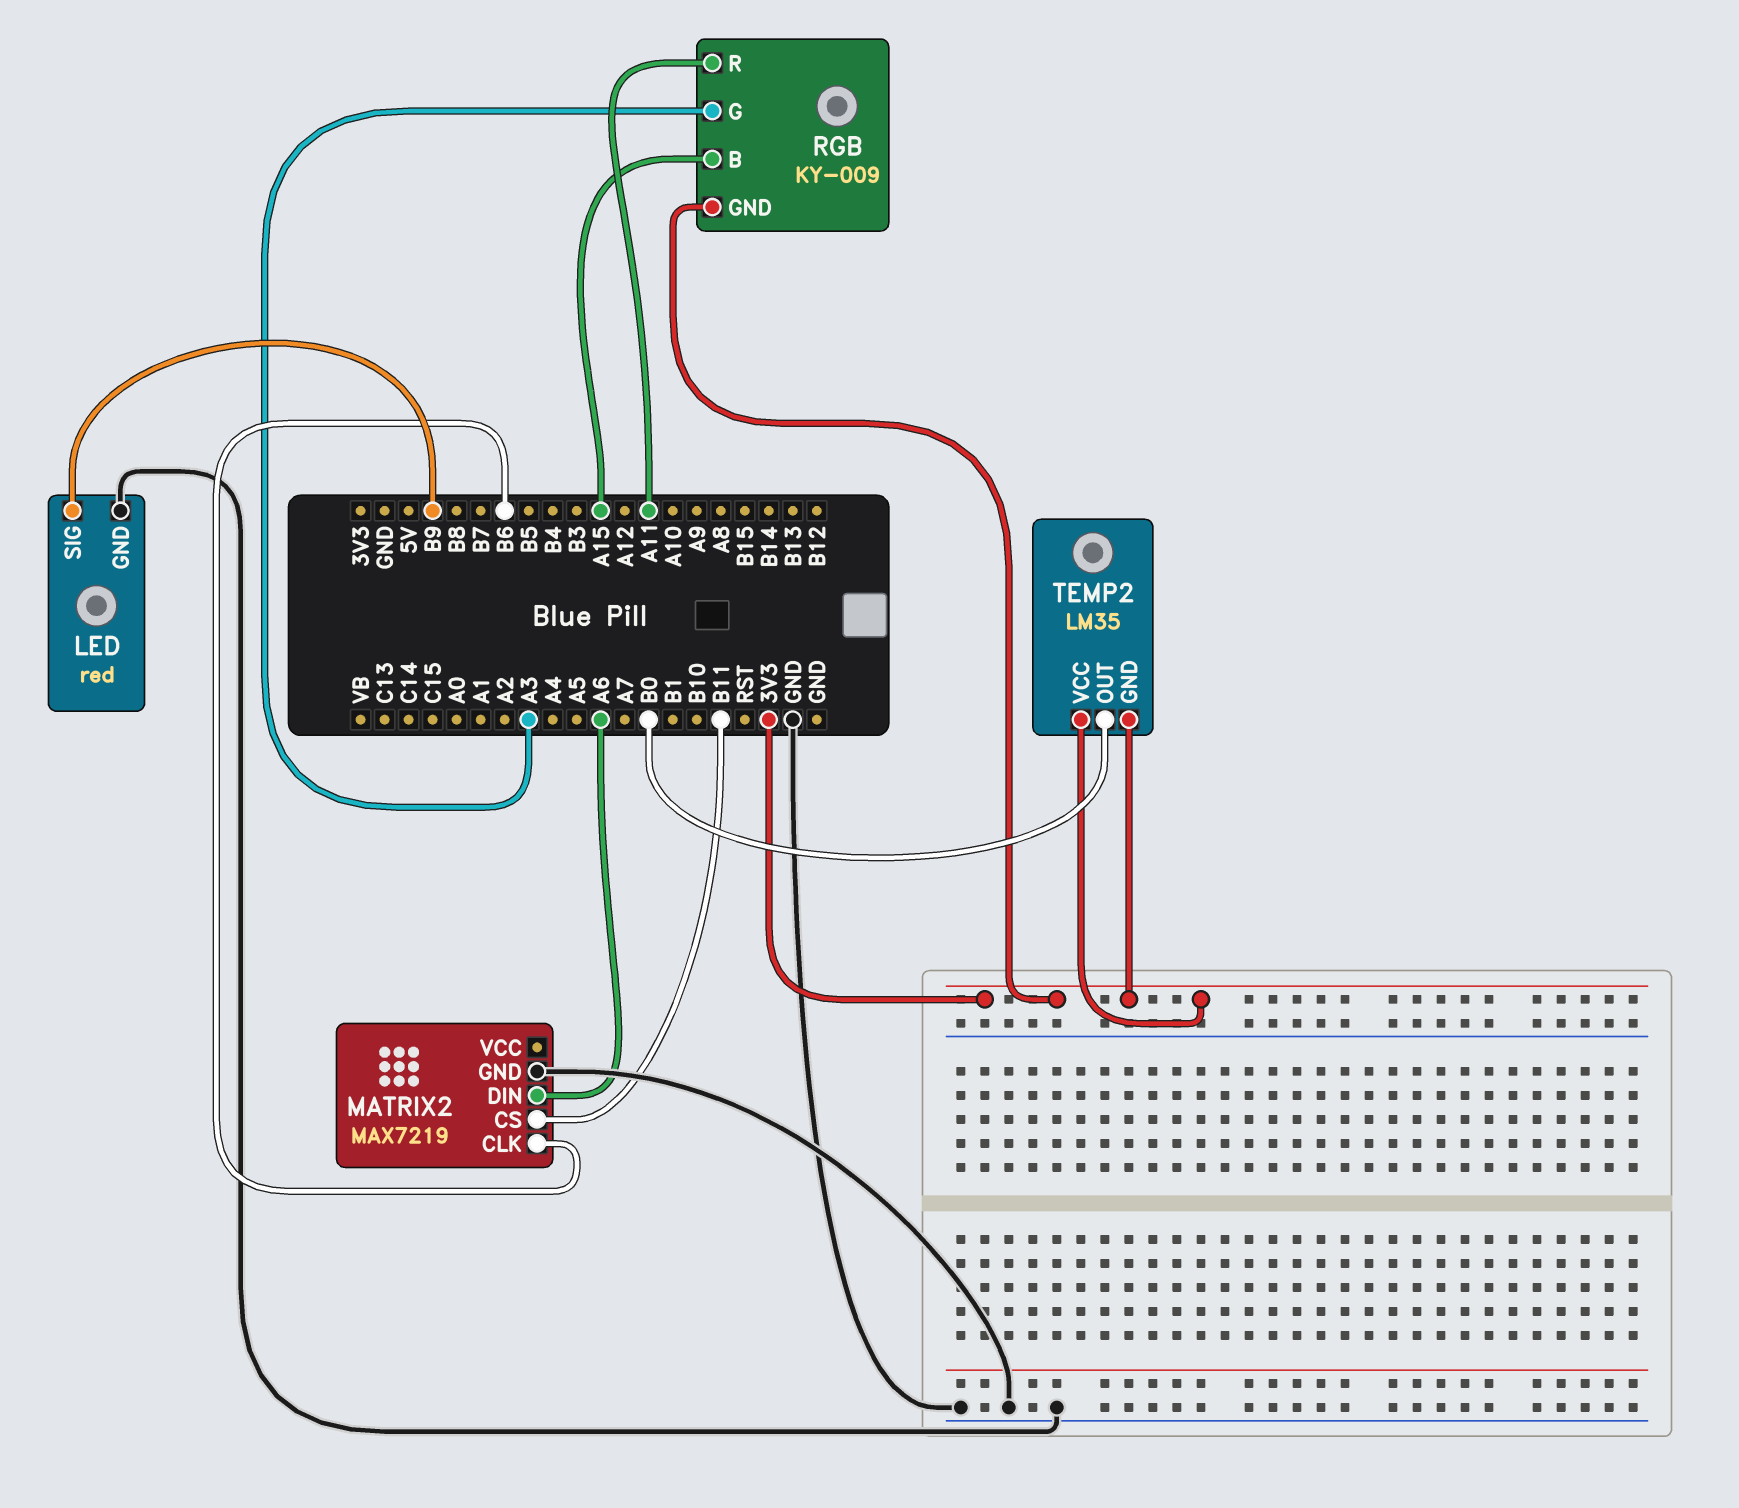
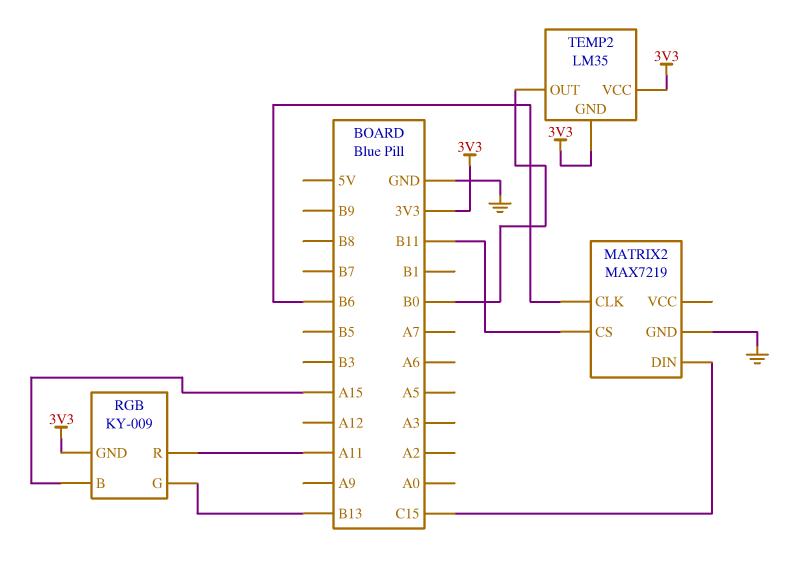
LED: red -> none
LED pin GND: GND -> none
LED pin SIG: B9 -> none
MATRIX2 pin DIN: A6 -> C15
RGB pin G: A3 -> B13

